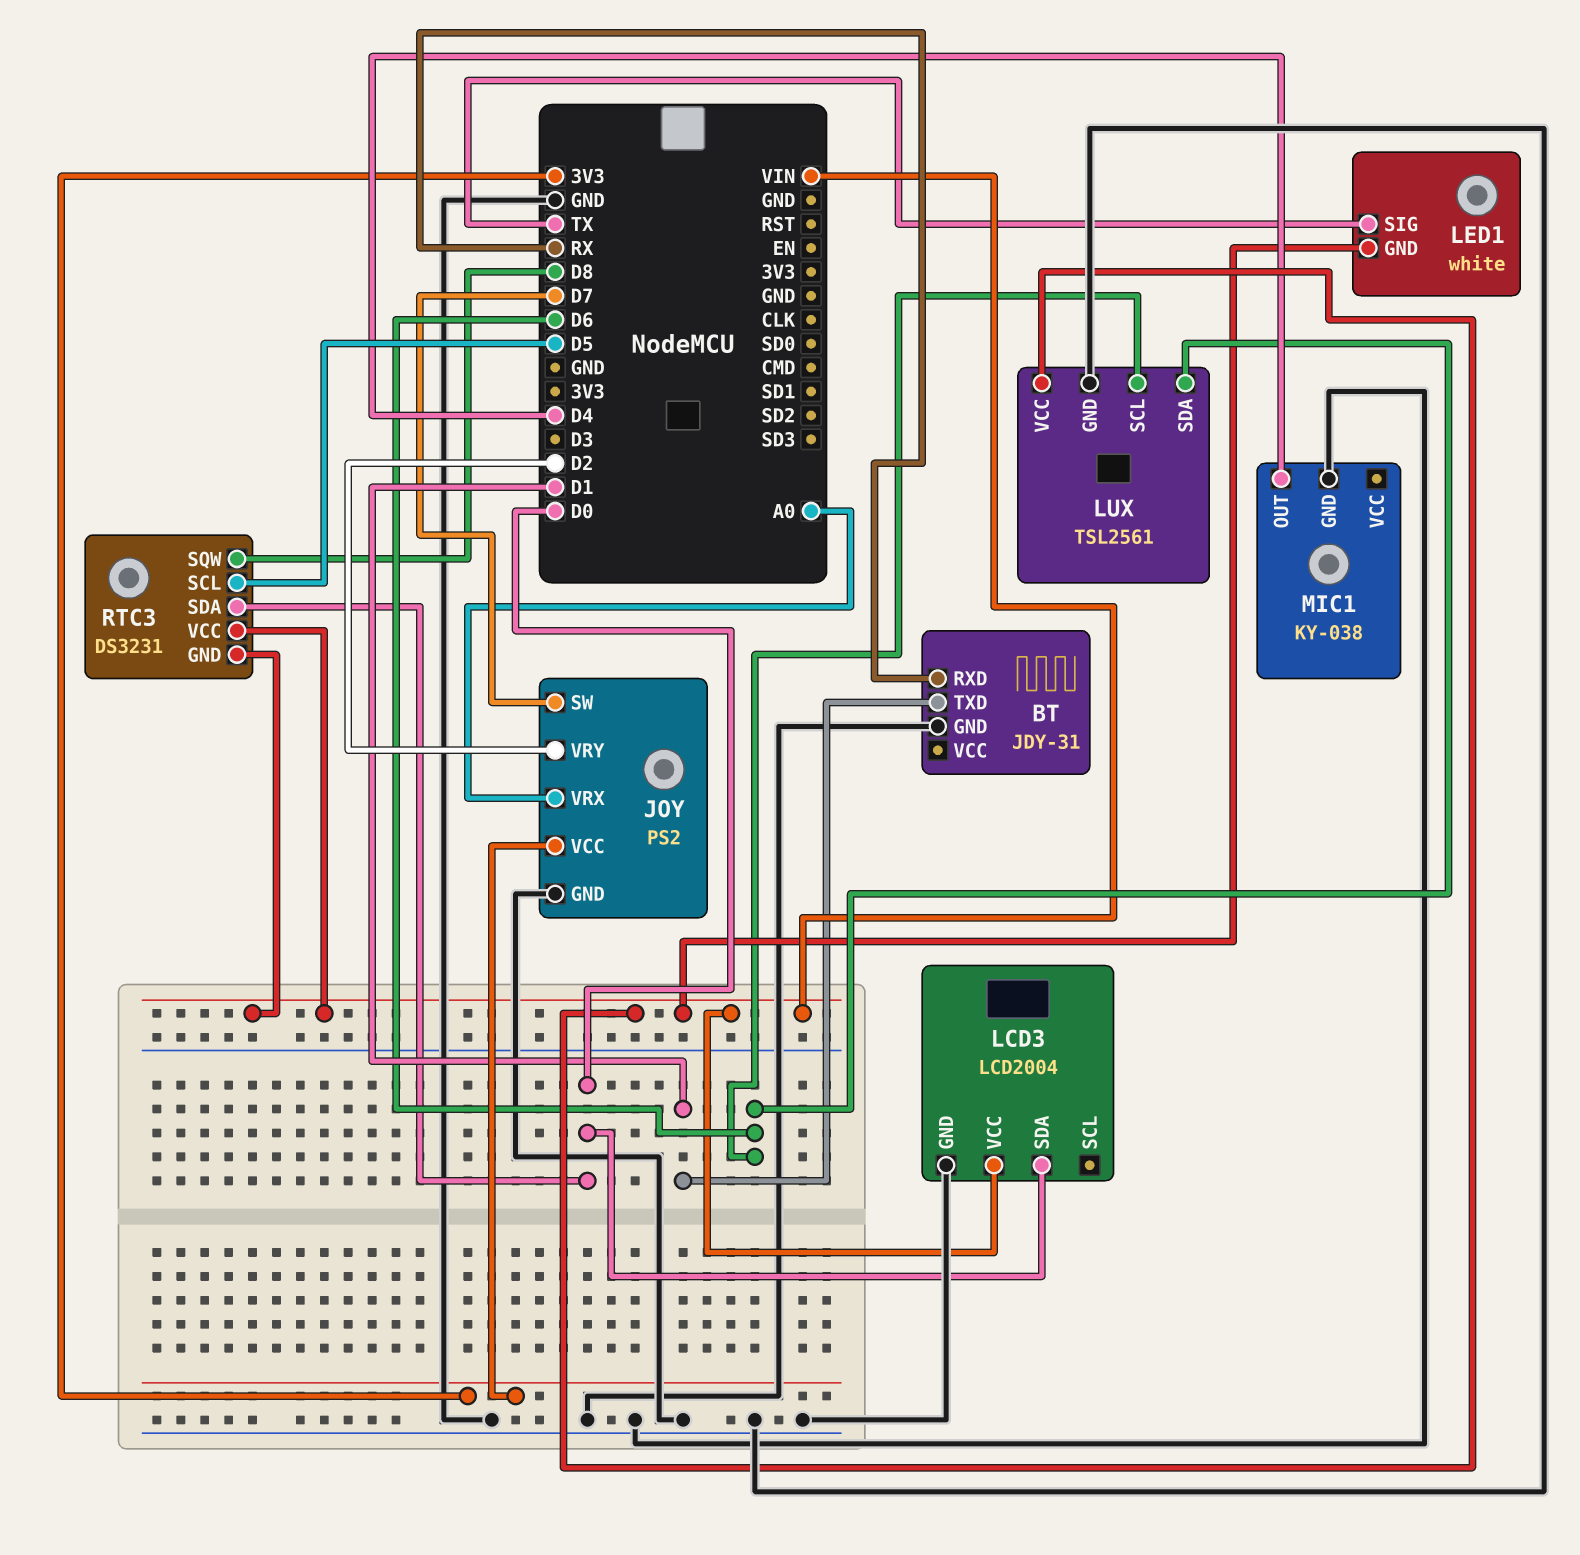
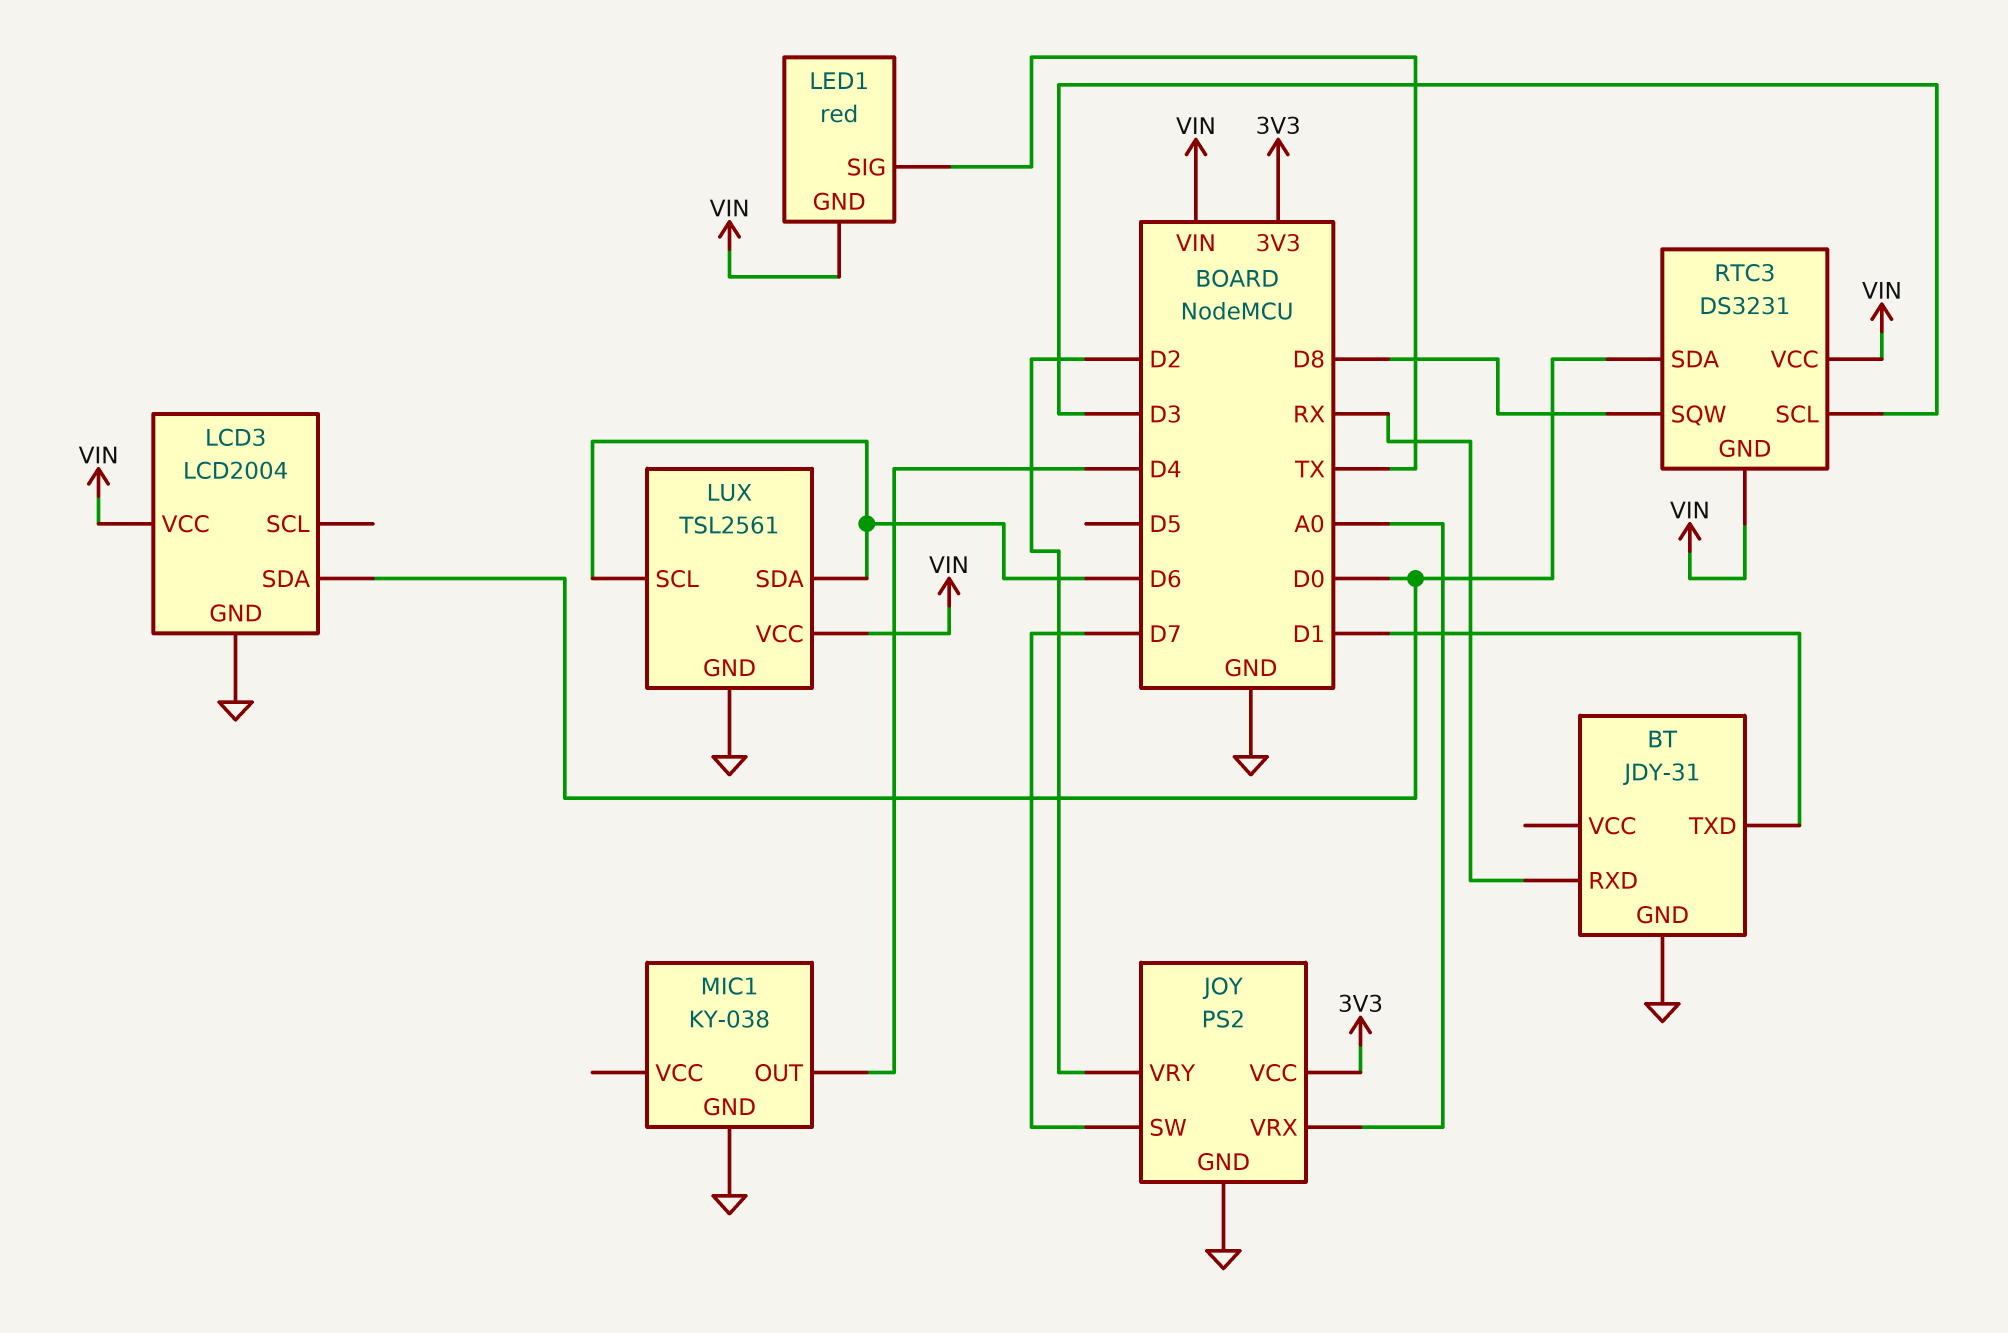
LED1: white -> red
RTC3 pin SCL: D5 -> D3

